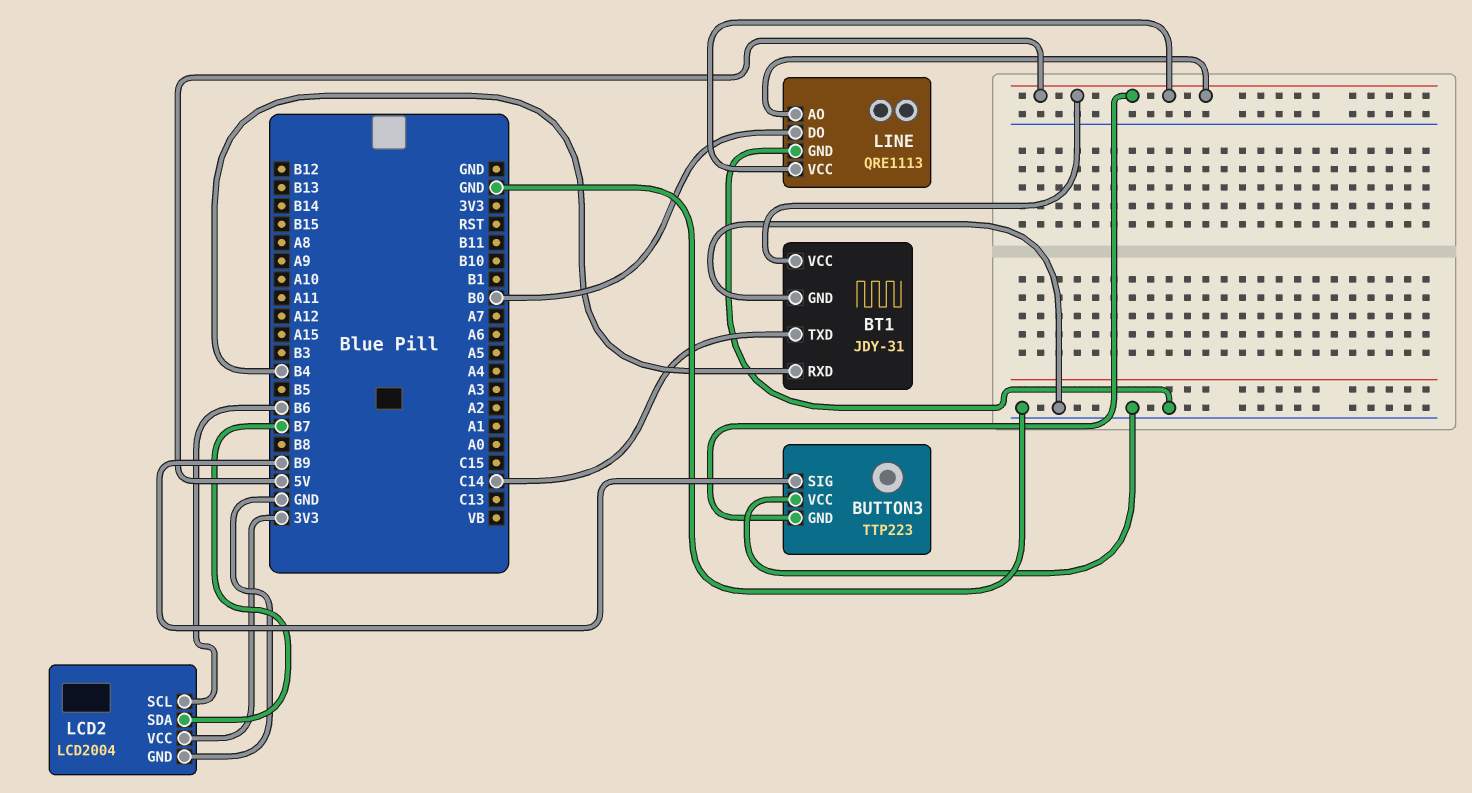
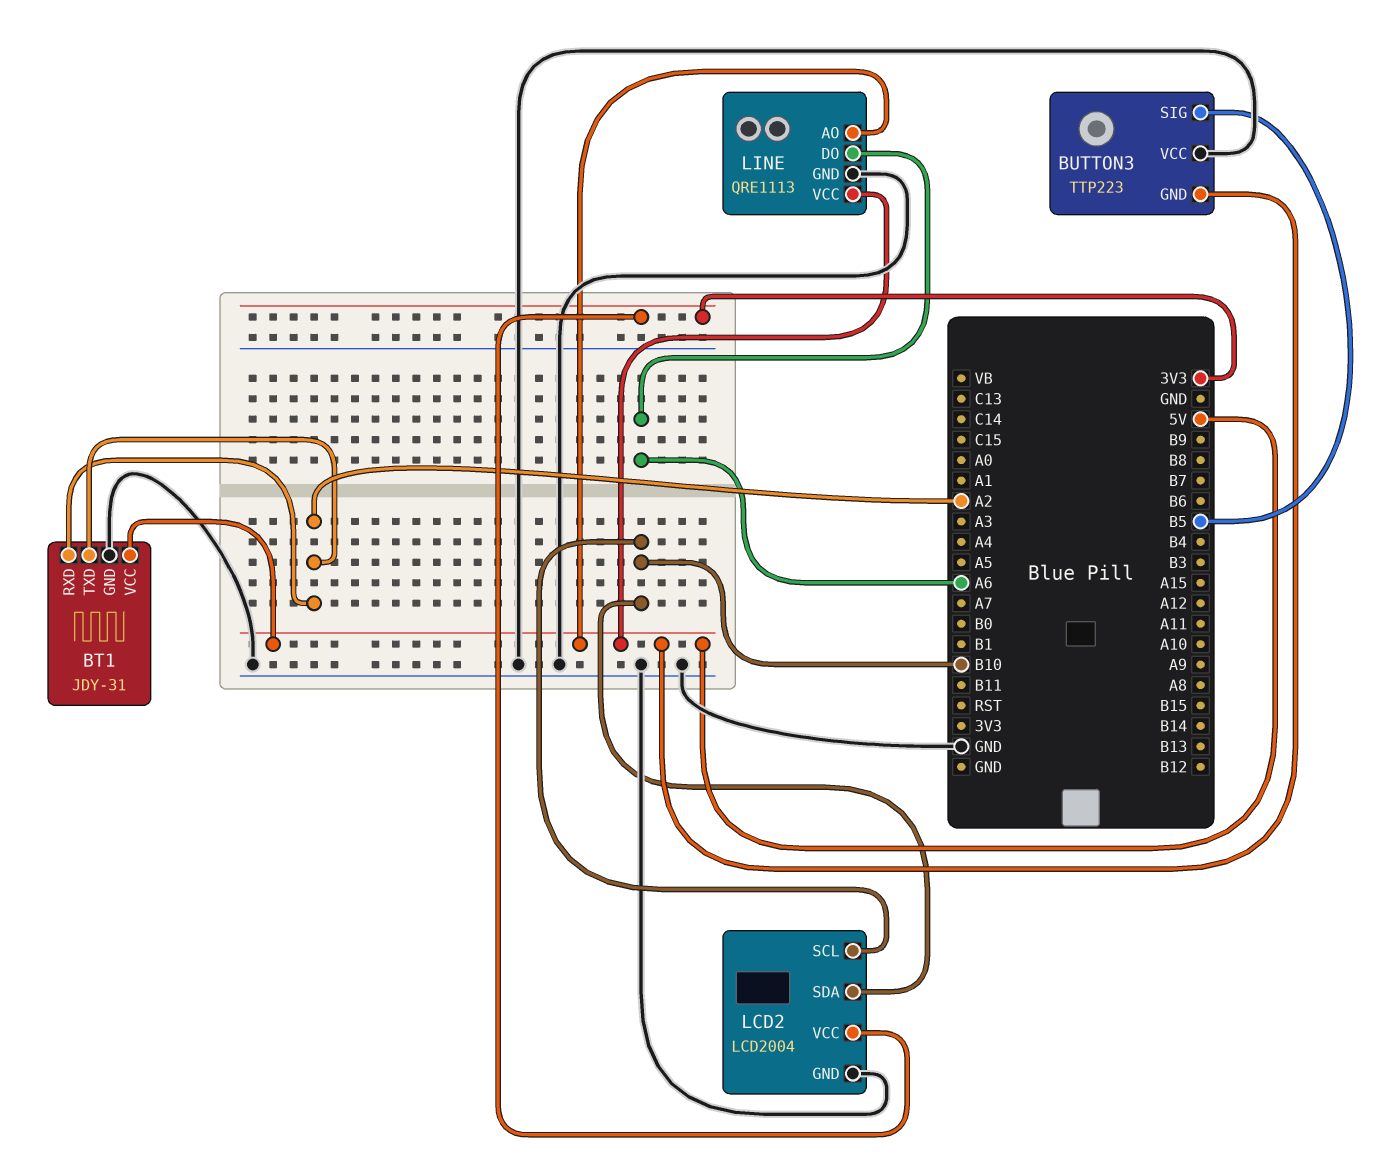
BT1 pin RXD: B4 -> A2
BT1 pin TXD: C14 -> A2
BUTTON3 pin SIG: B9 -> B5
LCD2 pin SCL: B6 -> B10
LCD2 pin SDA: B7 -> B10
LINE pin DO: B0 -> A6

